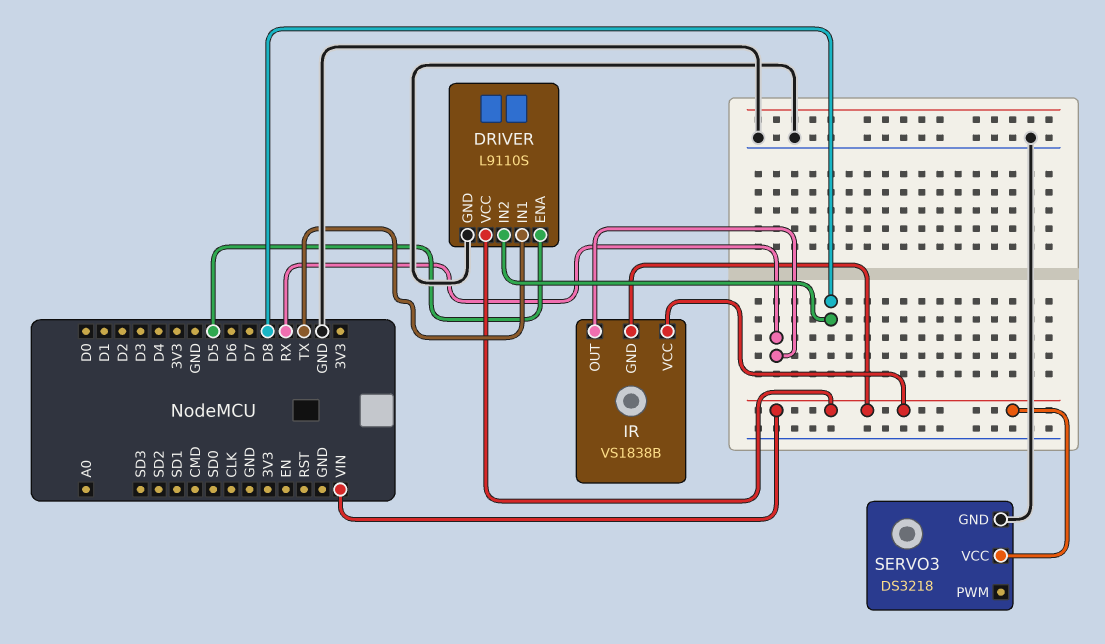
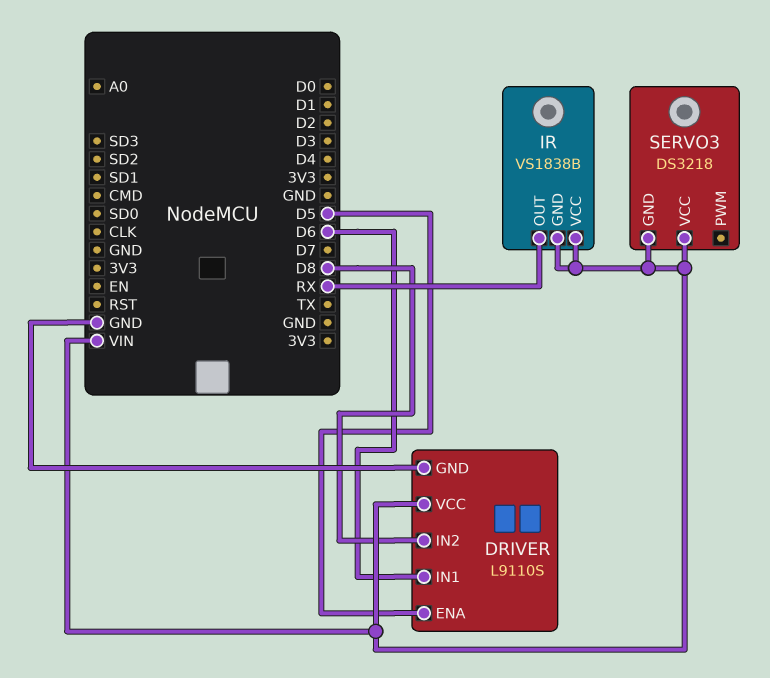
DRIVER pin IN1: TX -> D6
SERVO3 pin GND: GND -> VIN

